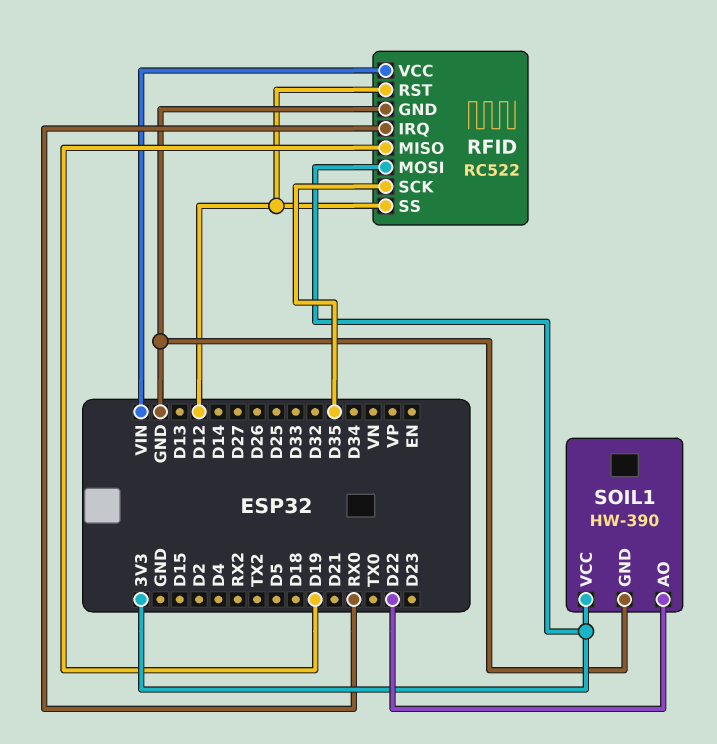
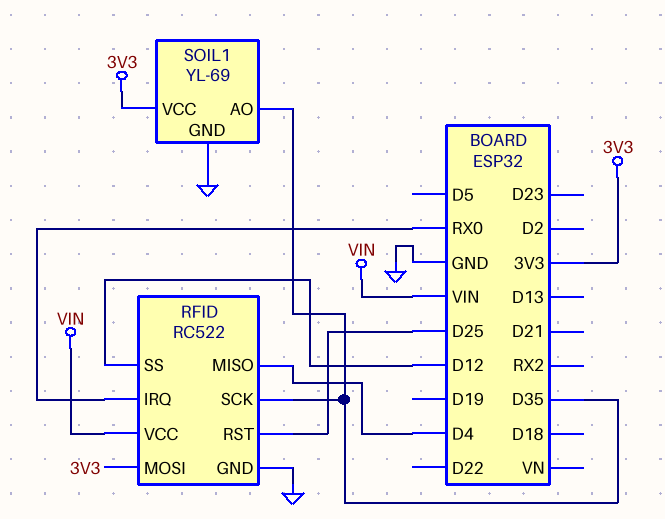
RFID pin MISO: D19 -> D4
RFID pin RST: D12 -> D25
SOIL1: HW-390 -> YL-69
SOIL1 pin AO: D22 -> D35

